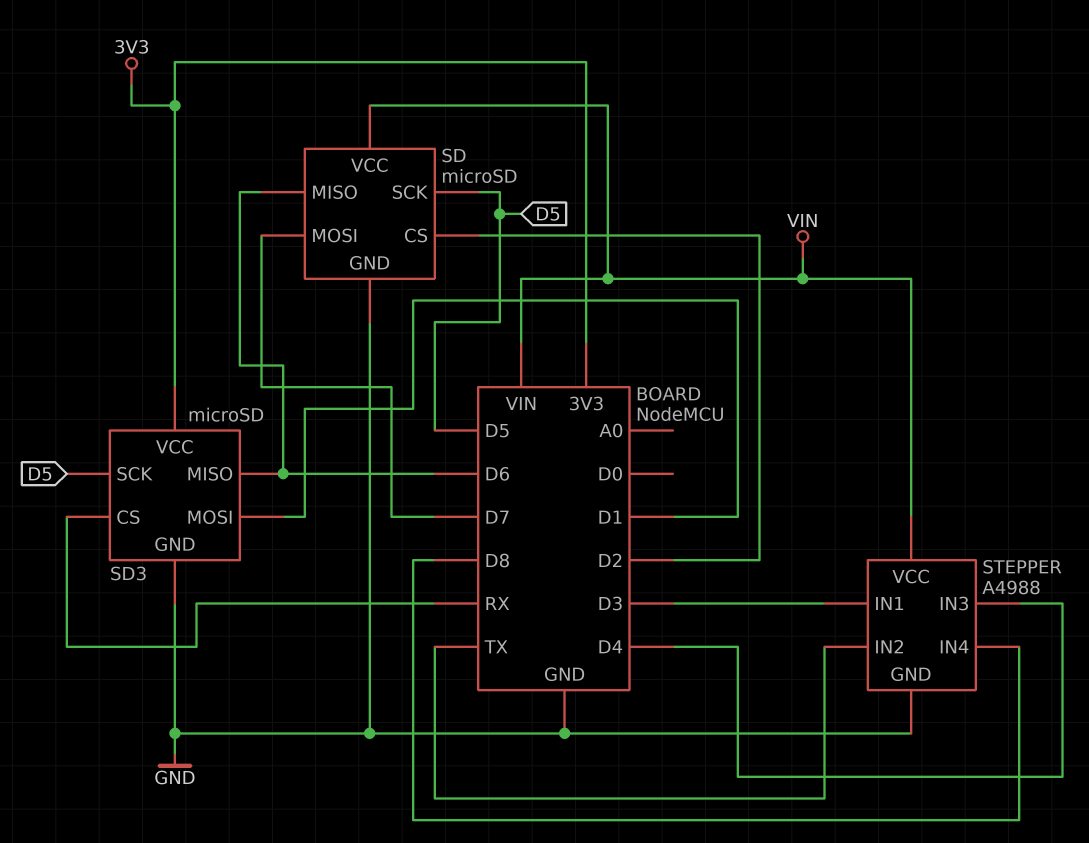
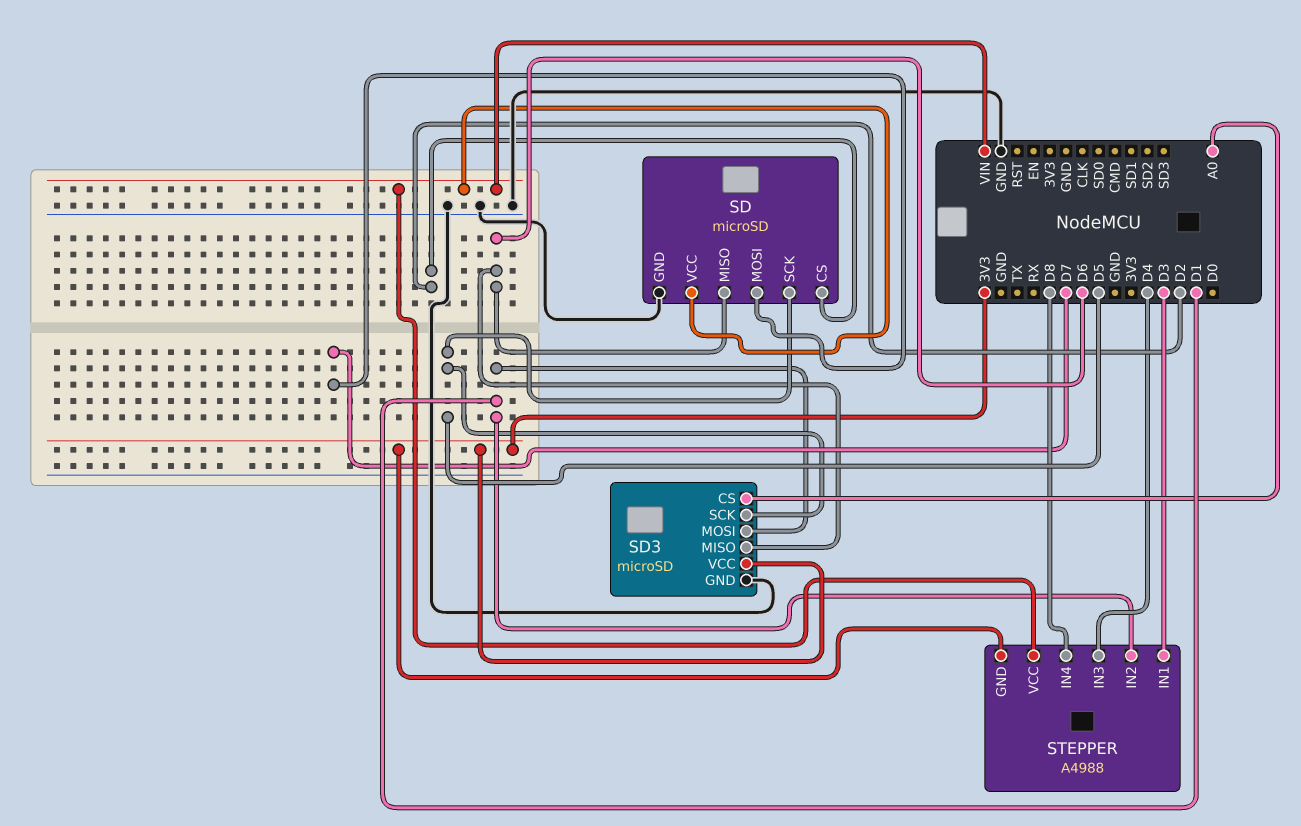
SD3 pin CS: RX -> A0
STEPPER pin GND: GND -> 3V3
STEPPER pin IN2: TX -> D1

